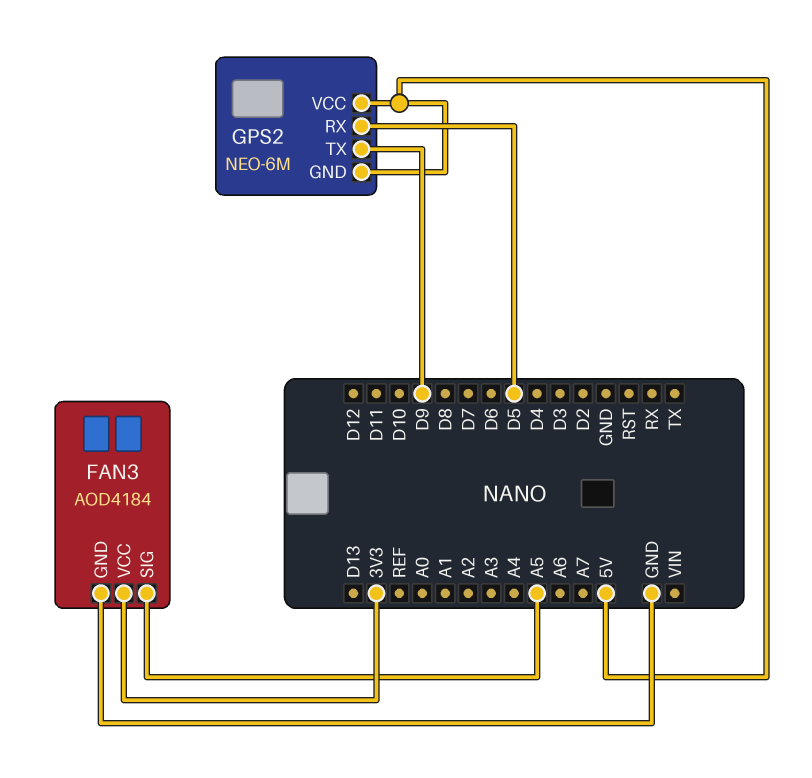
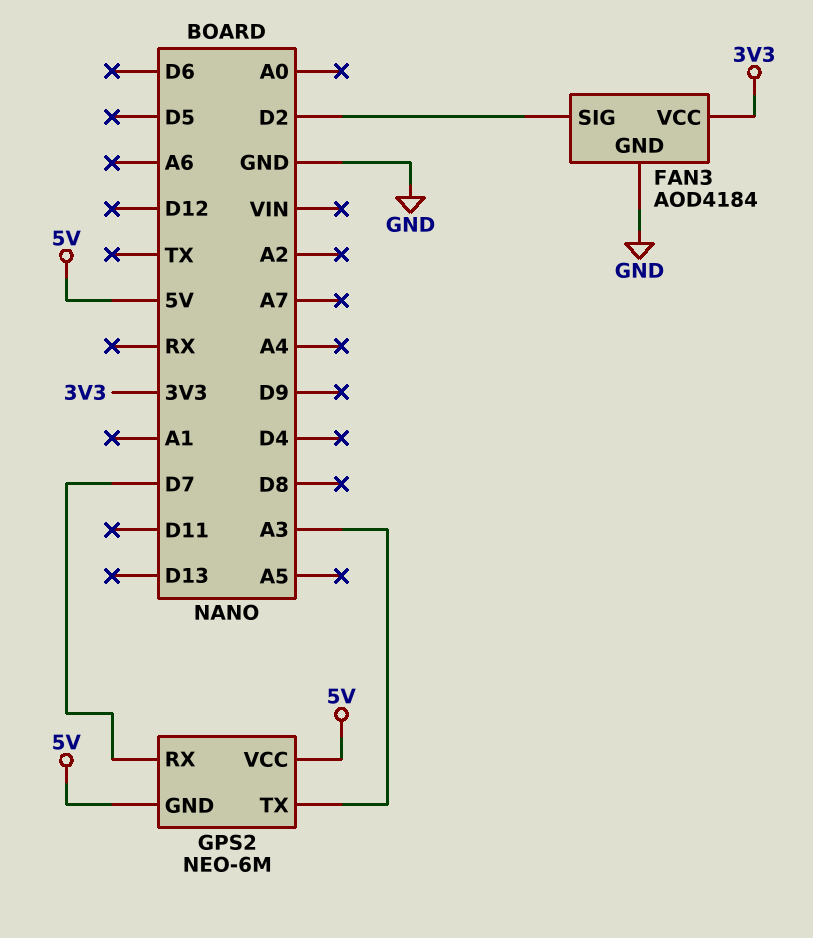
FAN3 pin SIG: A5 -> D2
GPS2 pin RX: D5 -> D7
GPS2 pin TX: D9 -> A3

